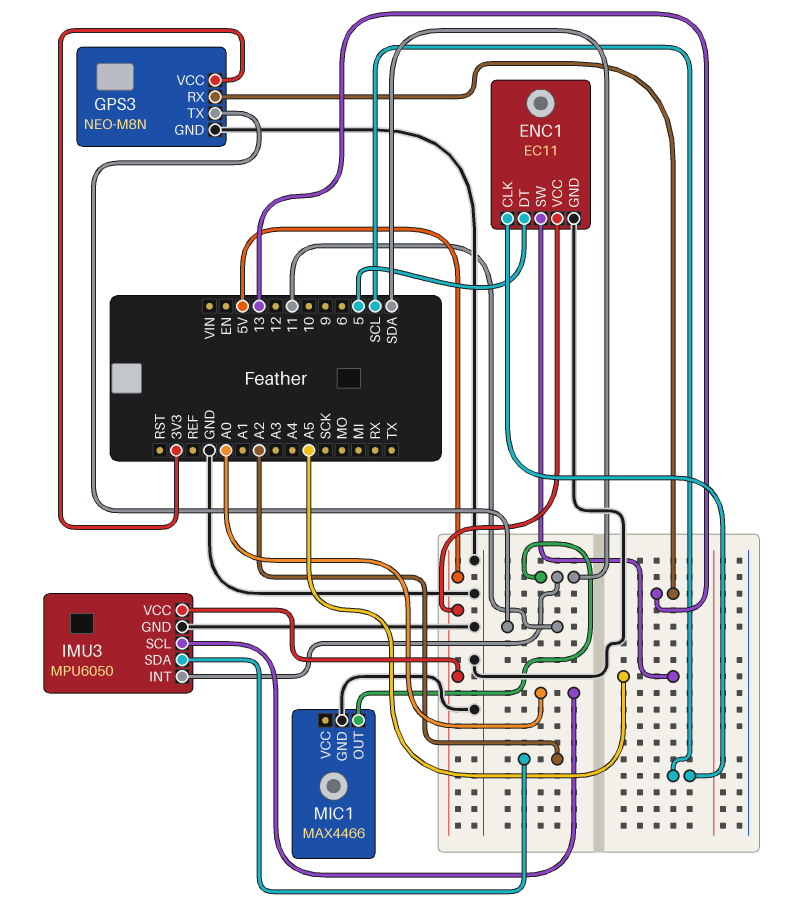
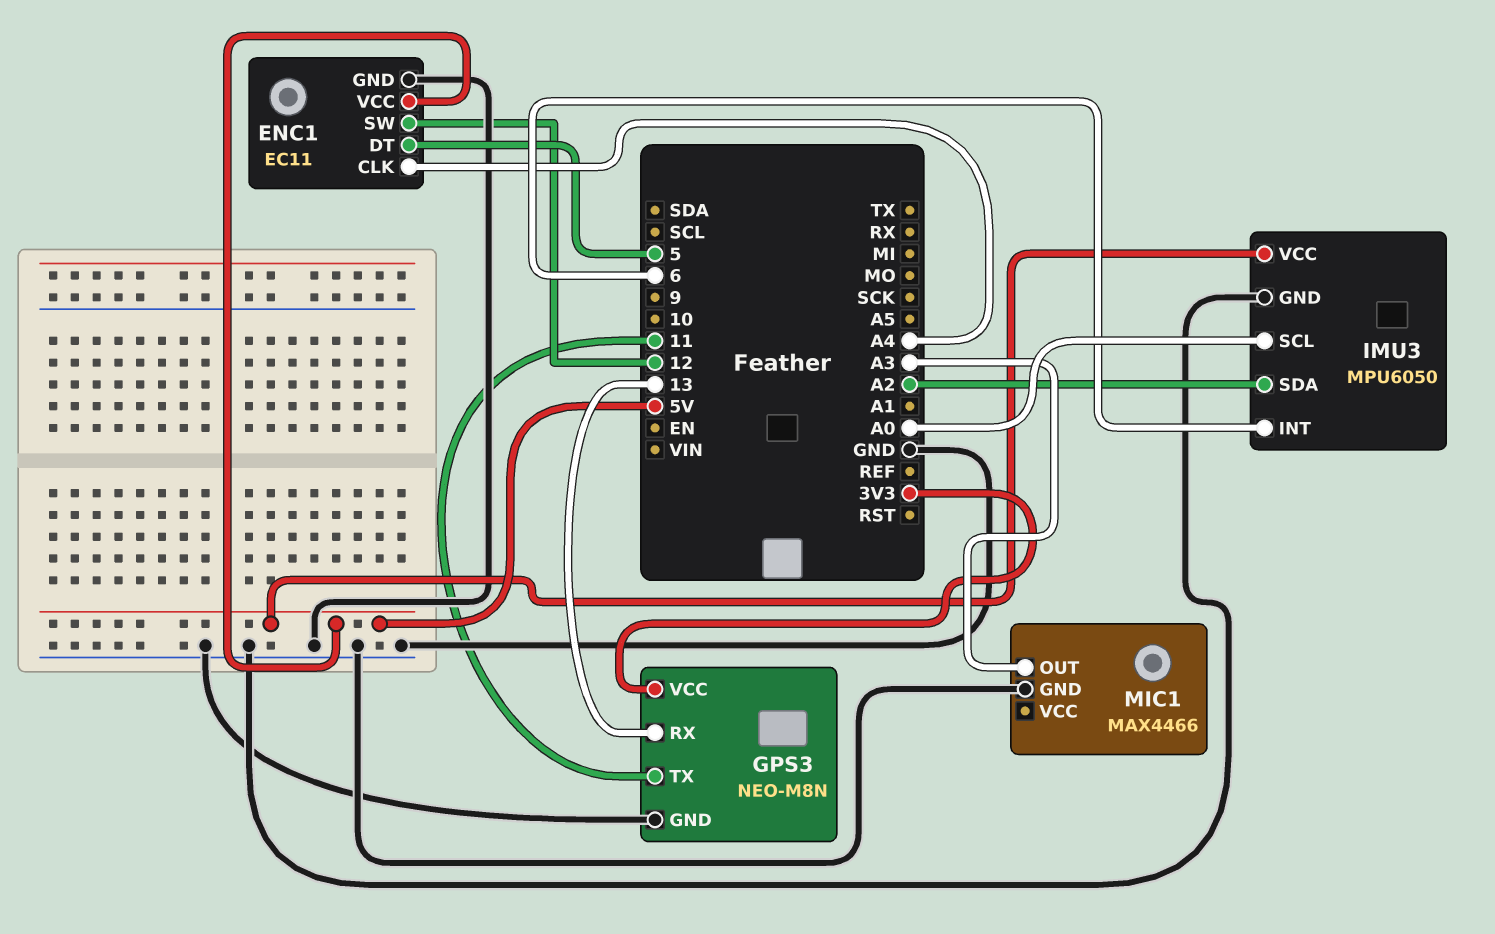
ENC1 pin CLK: SCL -> A4
ENC1 pin SW: A5 -> 12
IMU3 pin INT: SDA -> 6
MIC1 pin OUT: SDA -> A3

